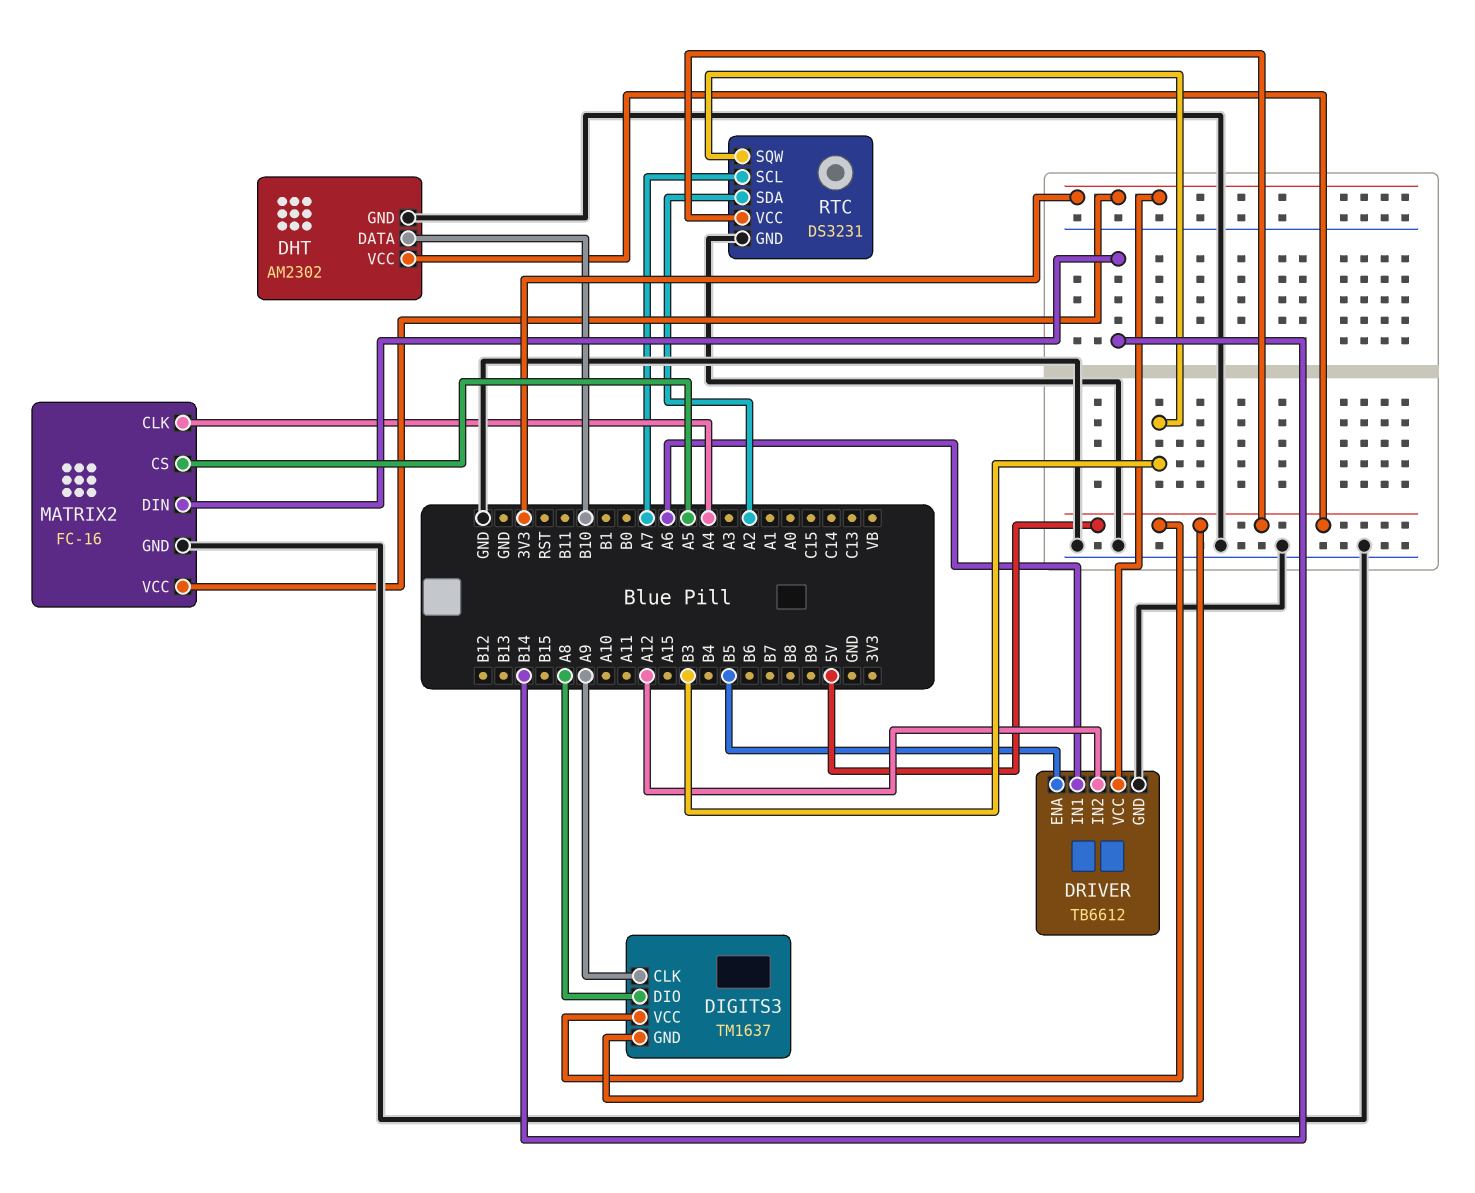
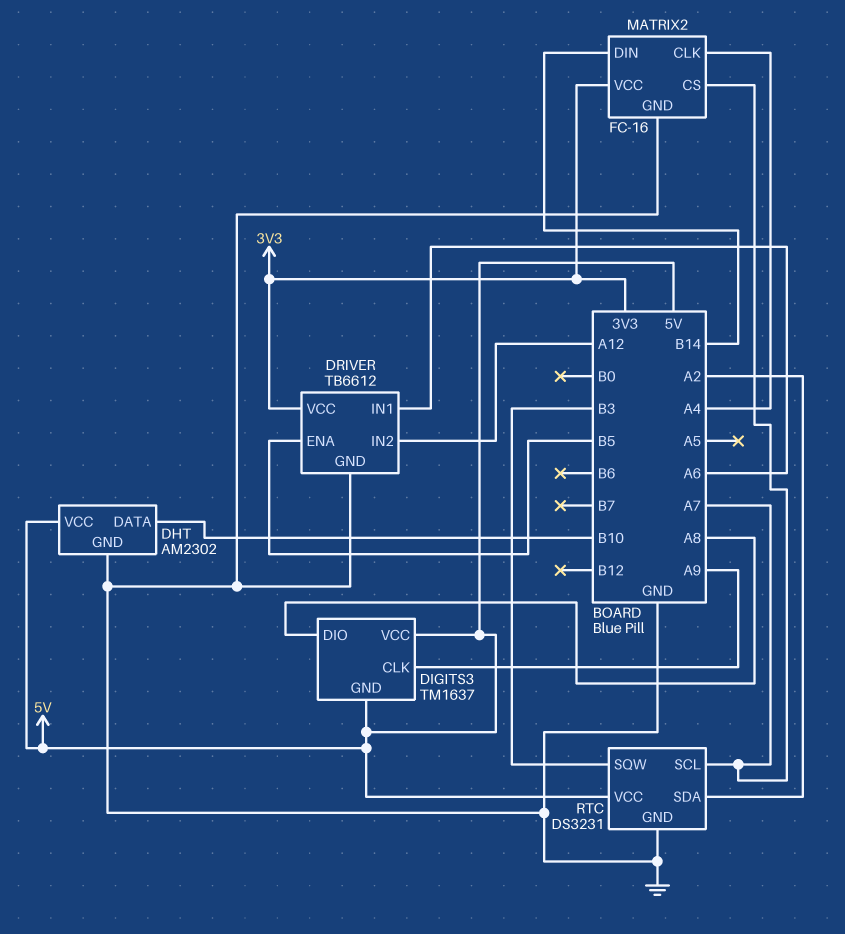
MATRIX2 pin CS: A5 -> A7

